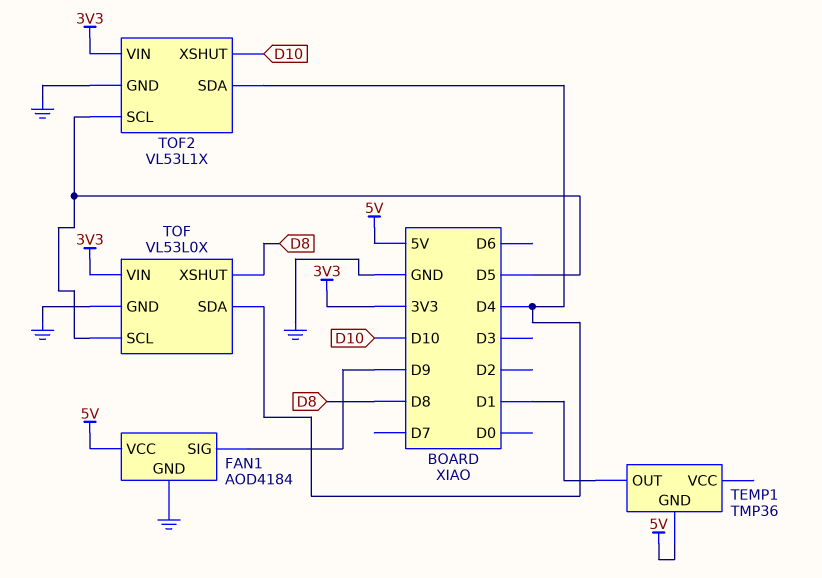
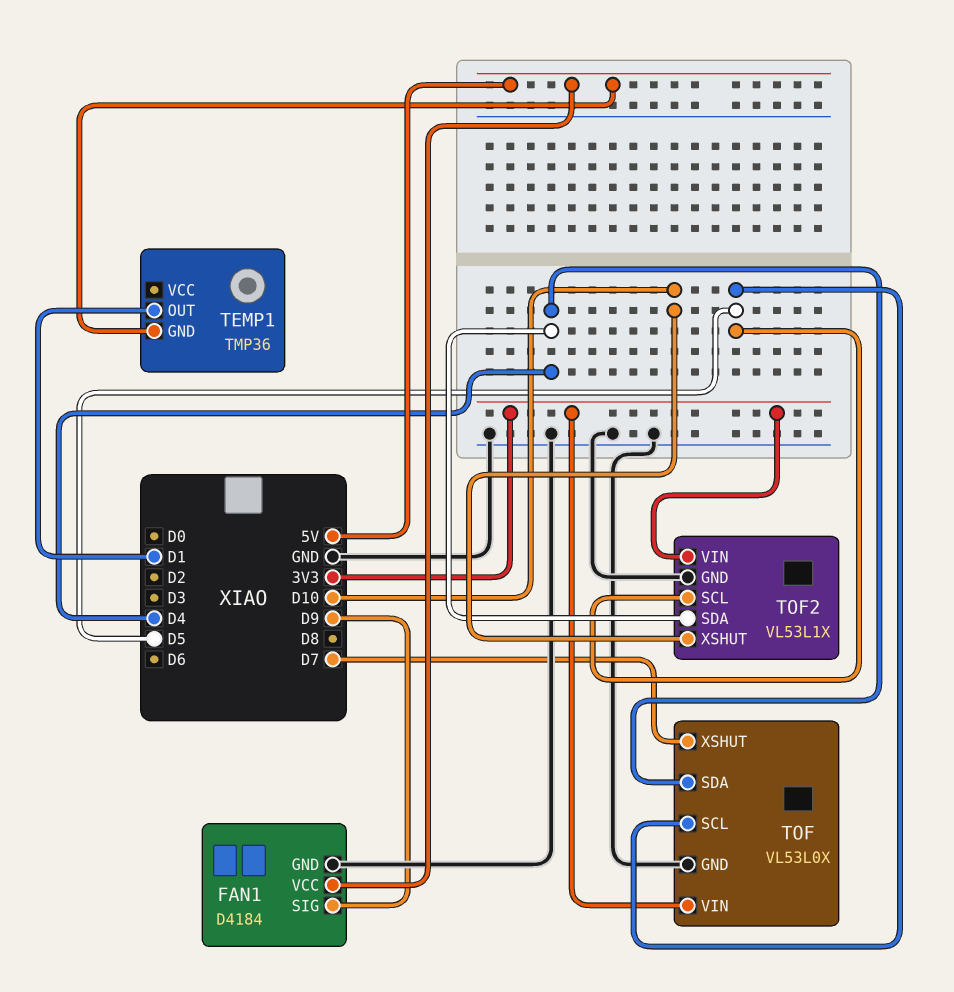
FAN1: AOD4184 -> D4184
TOF pin XSHUT: D8 -> D7

